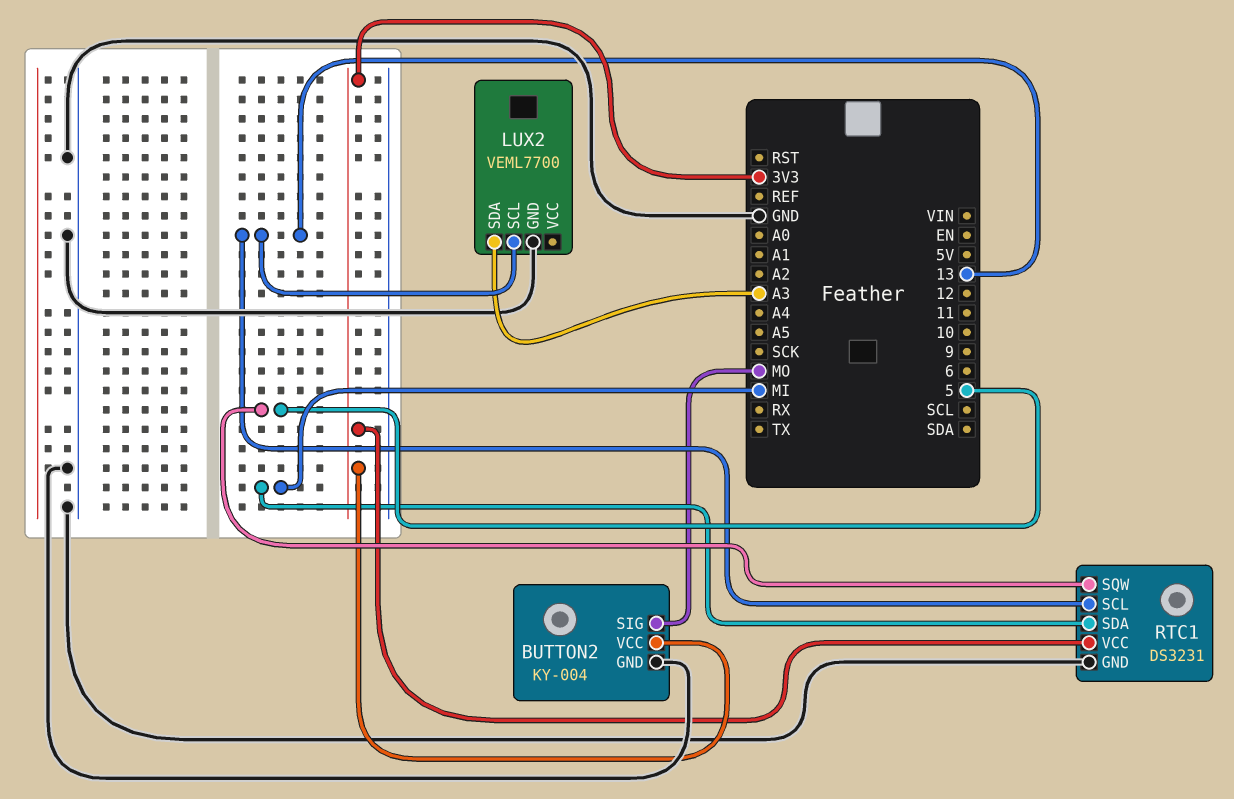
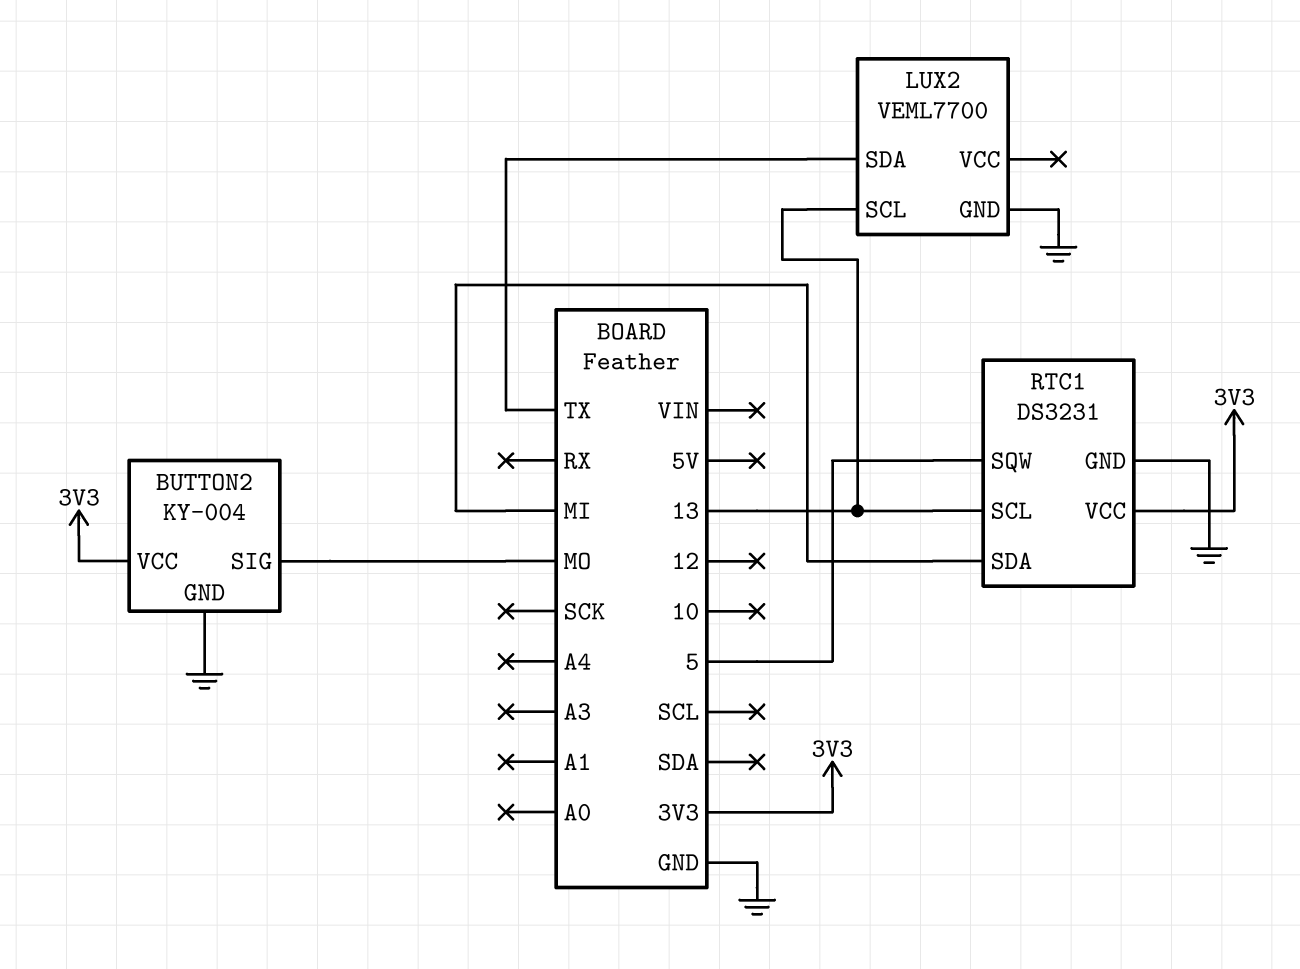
LUX2 pin SDA: A3 -> TX

